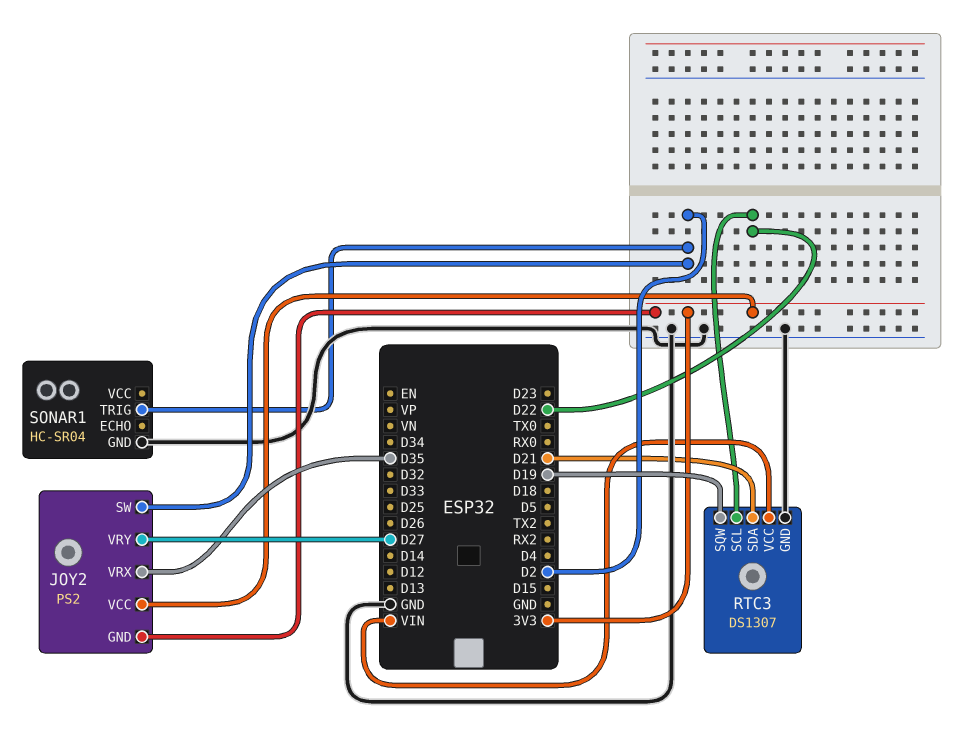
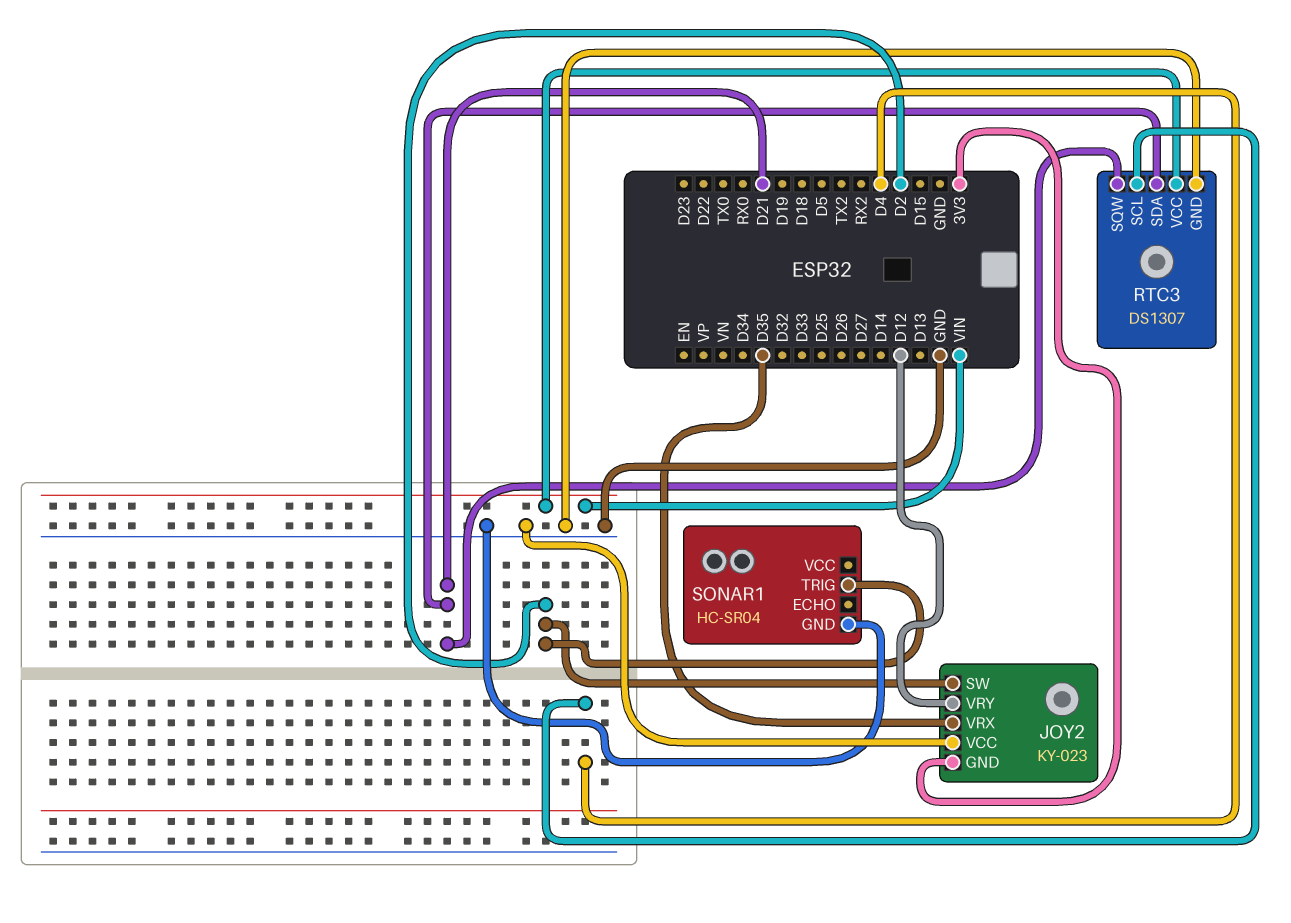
JOY2: PS2 -> KY-023
JOY2 pin VCC: 3V3 -> GND
JOY2 pin VRY: D27 -> D12
RTC3 pin SCL: D22 -> D4
RTC3 pin SQW: D19 -> D21

